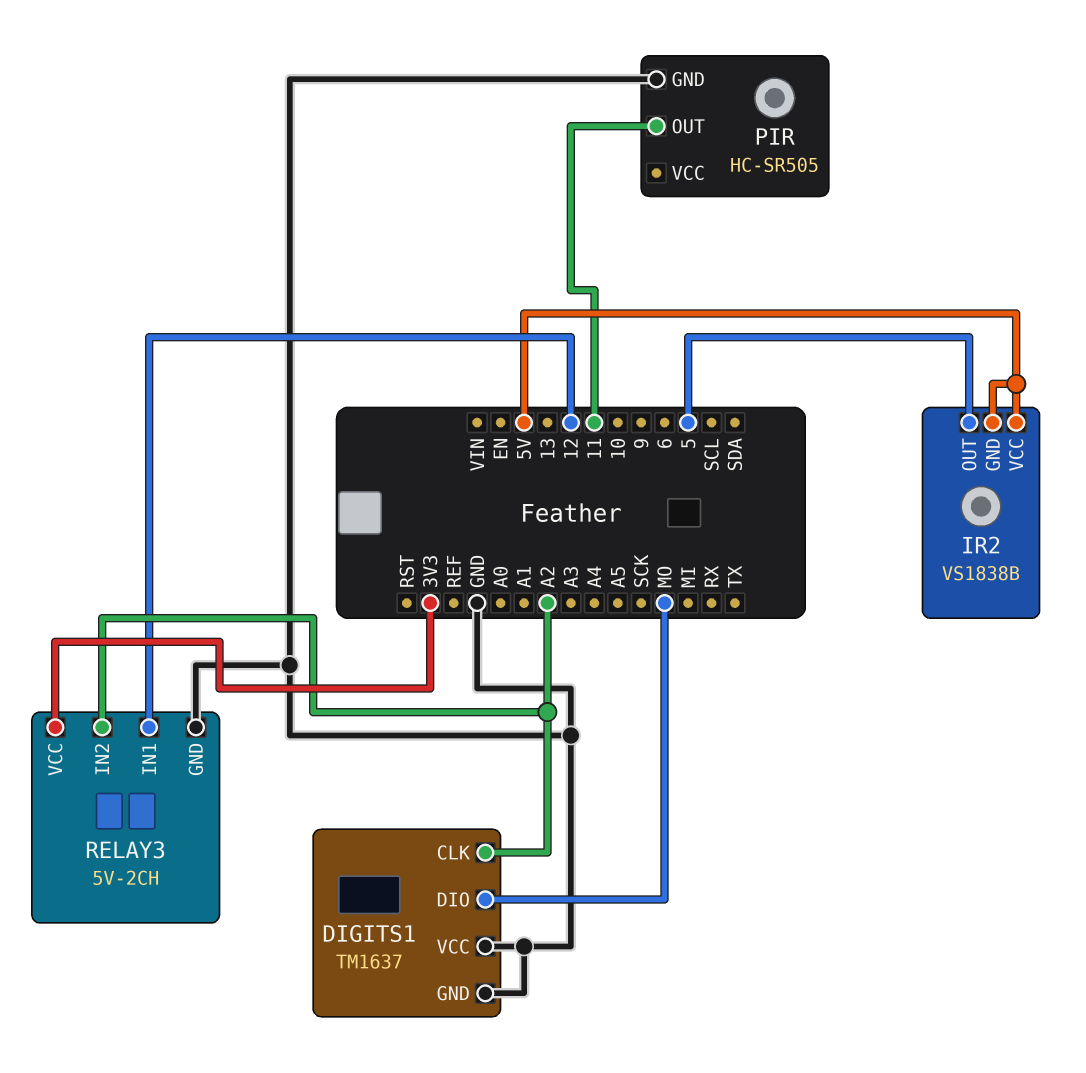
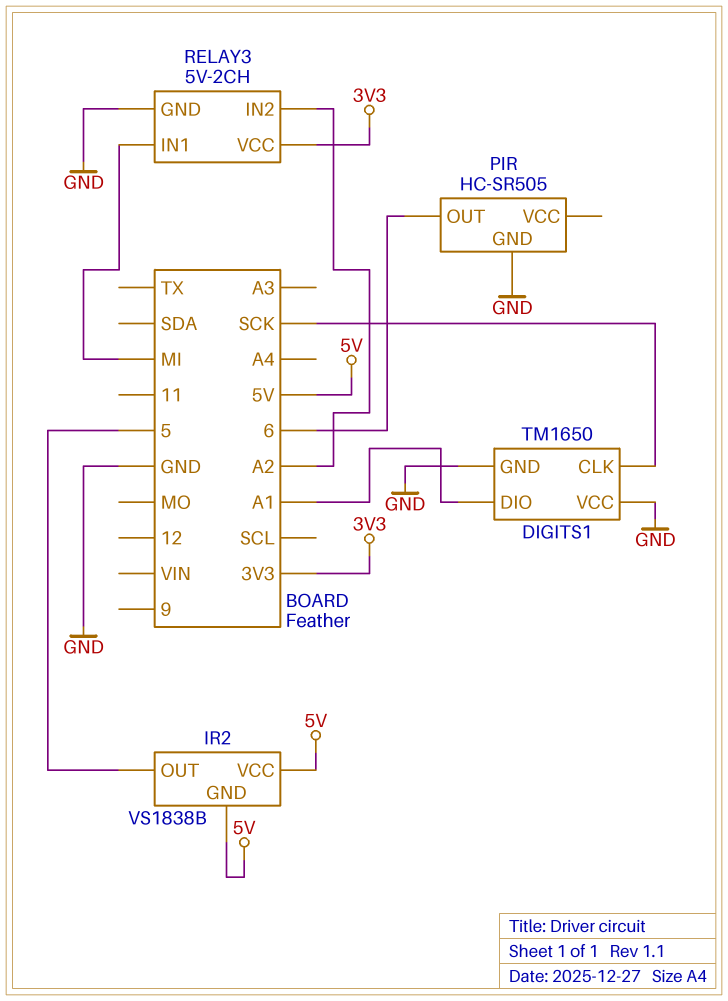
DIGITS1: TM1637 -> TM1650
DIGITS1 pin CLK: A2 -> SCK
DIGITS1 pin DIO: MO -> A1
PIR pin OUT: 11 -> 6
RELAY3 pin IN1: 12 -> MI

